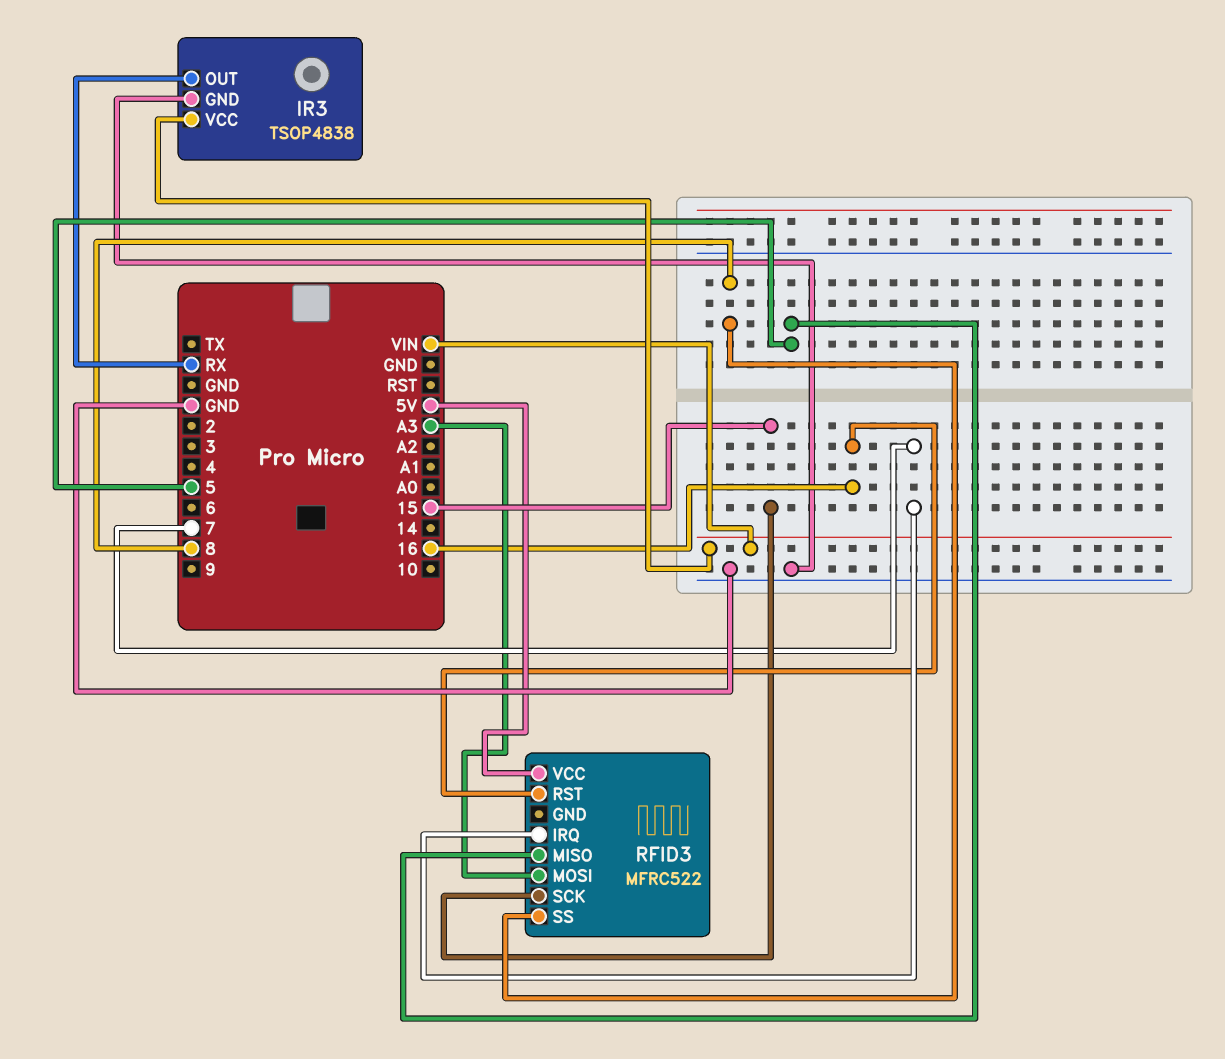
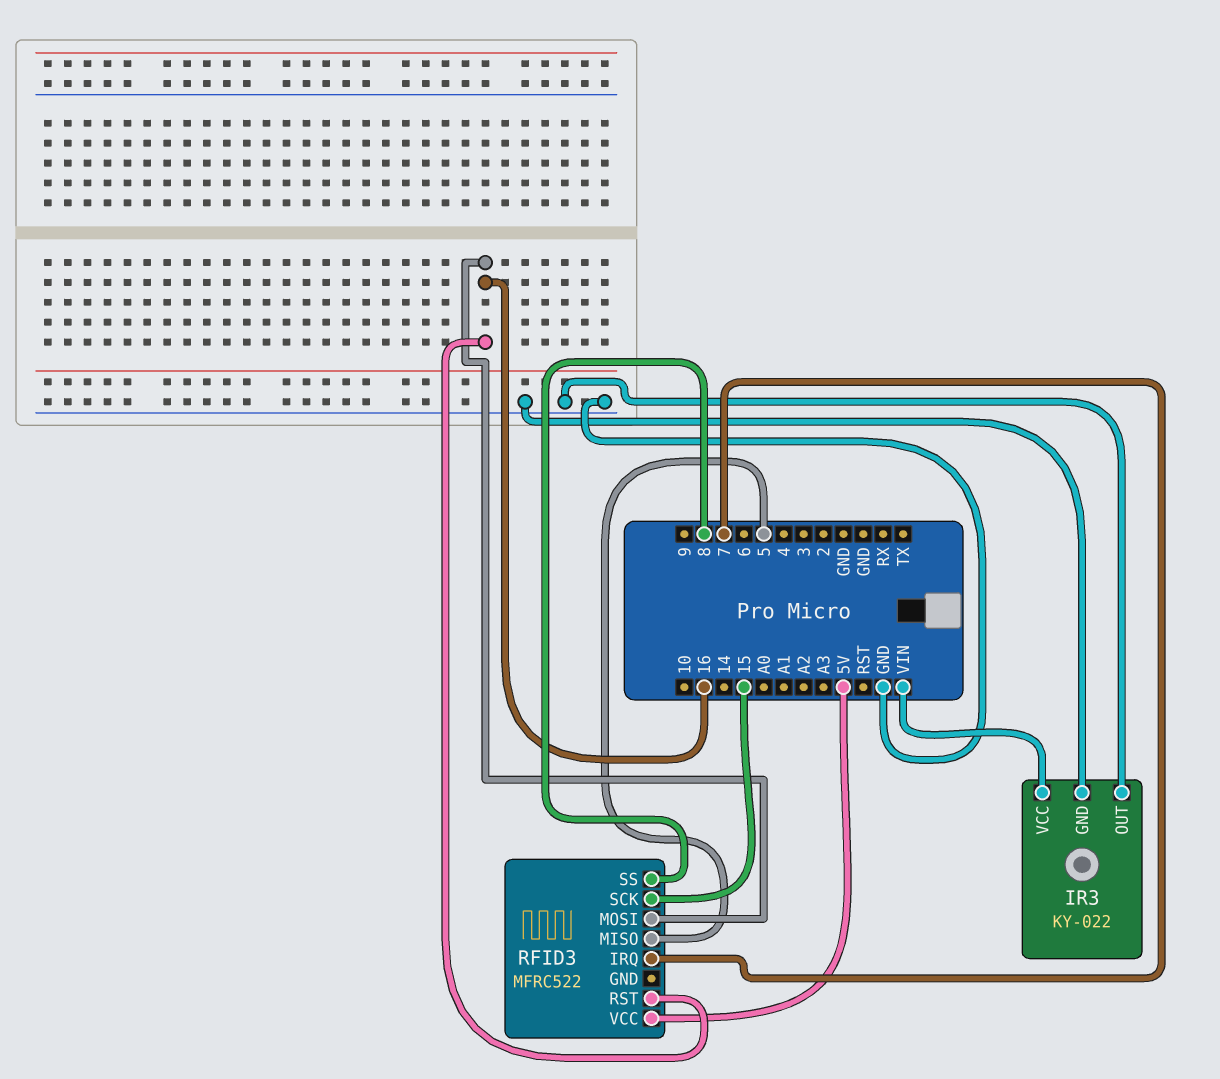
IR3: TSOP4838 -> KY-022
IR3 pin OUT: RX -> GND
RFID3 pin MOSI: A3 -> 16

